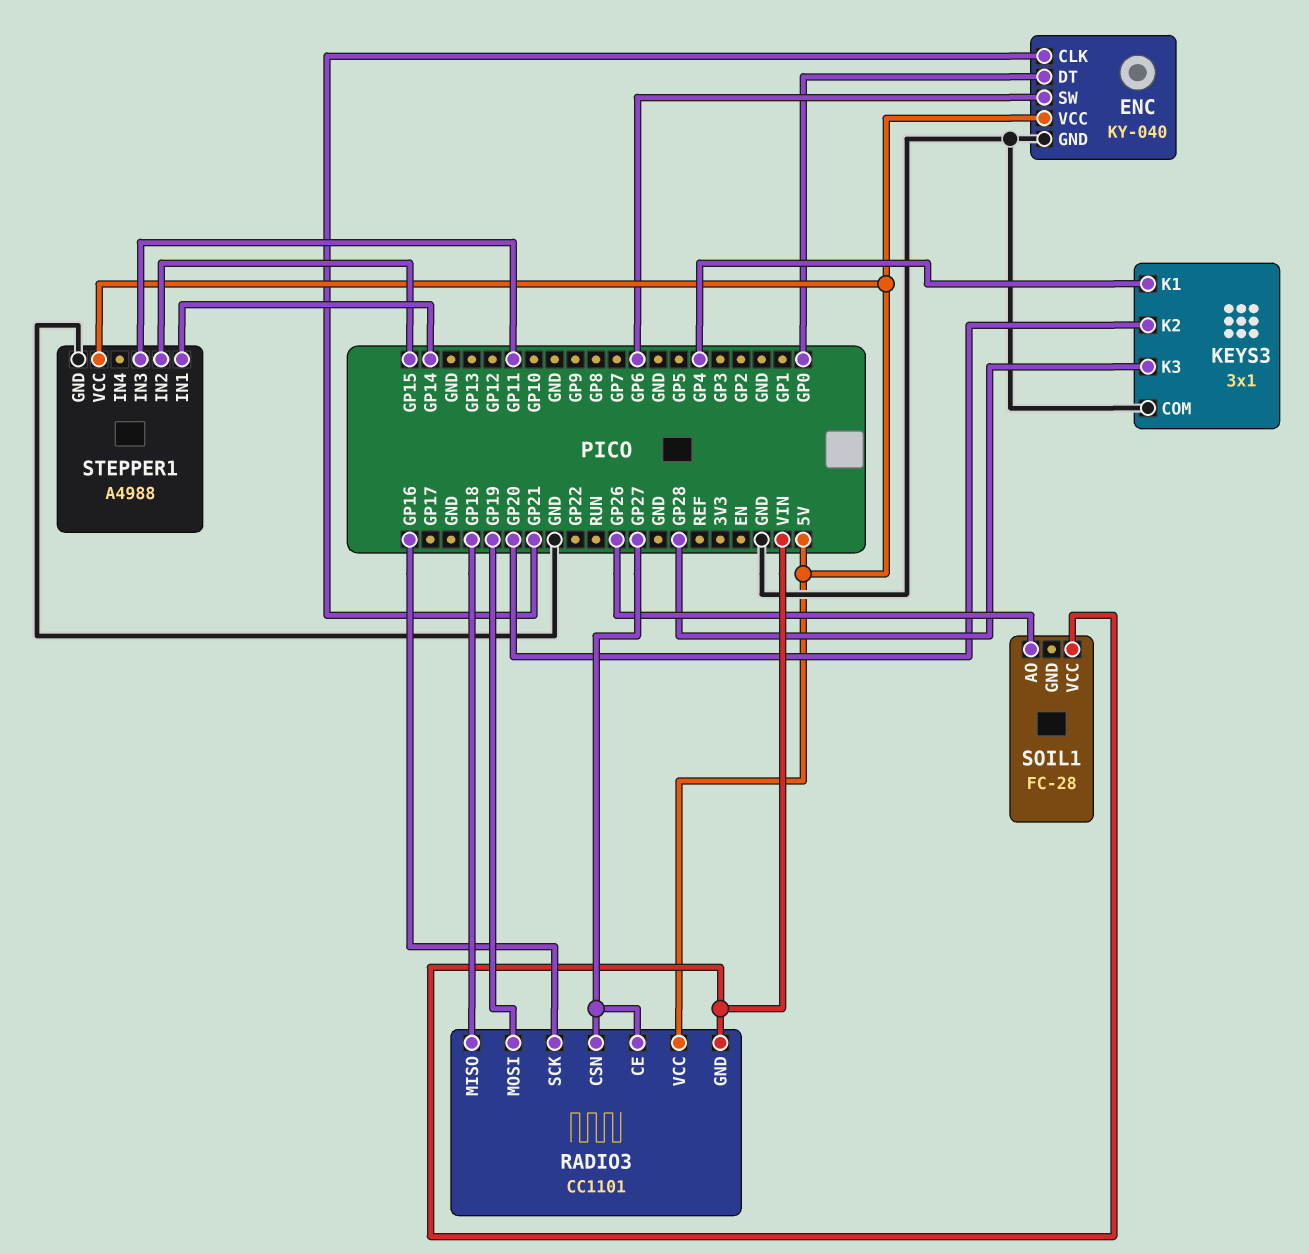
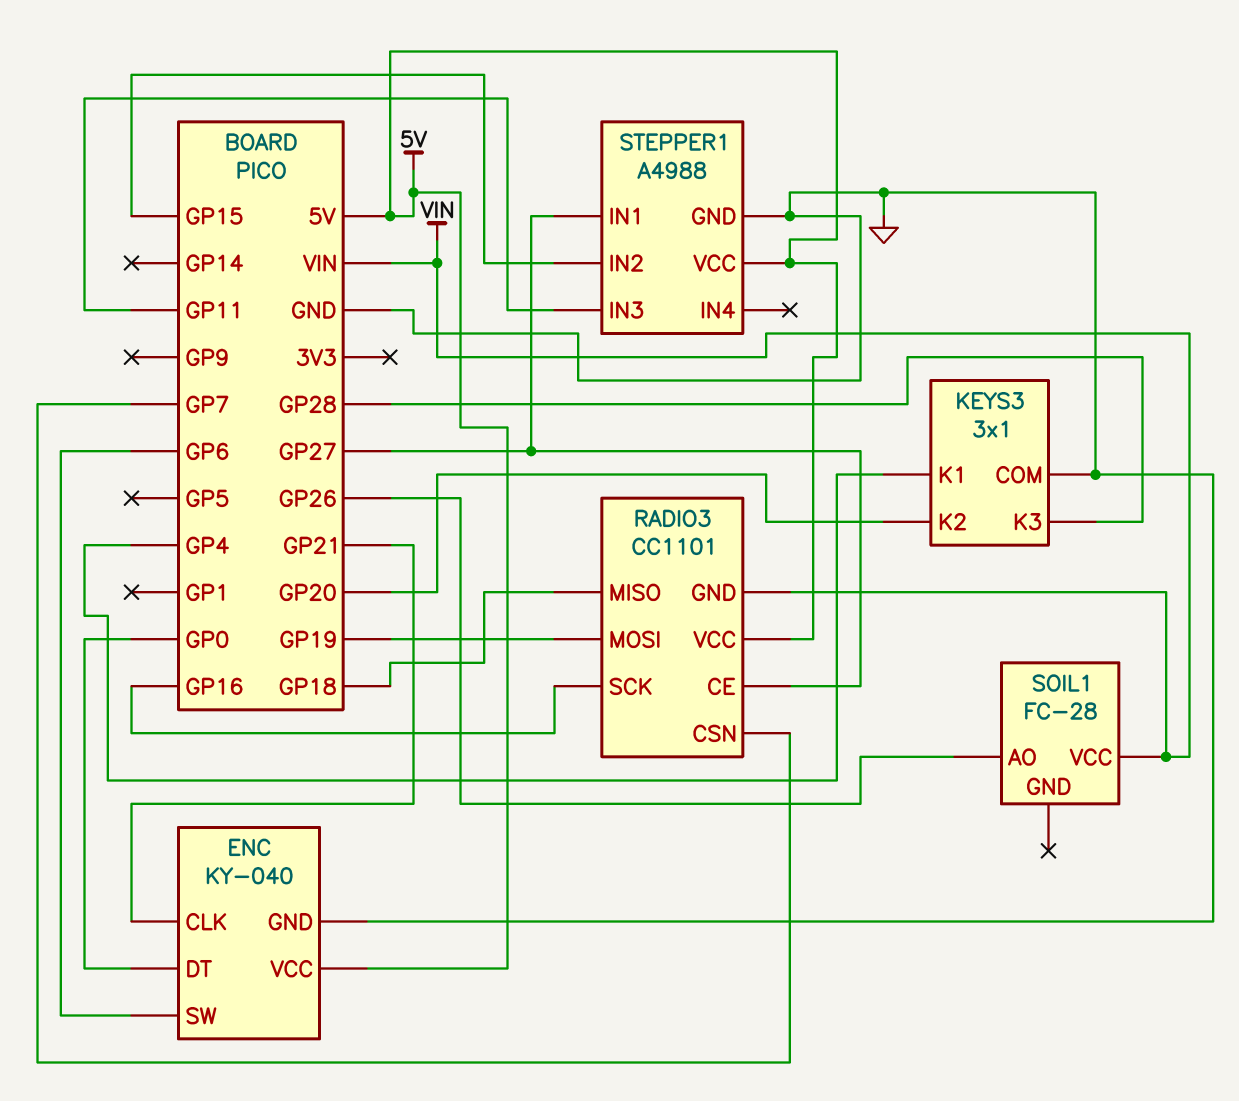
RADIO3 pin CSN: GP27 -> GP7
STEPPER1 pin IN1: GP14 -> GP27

